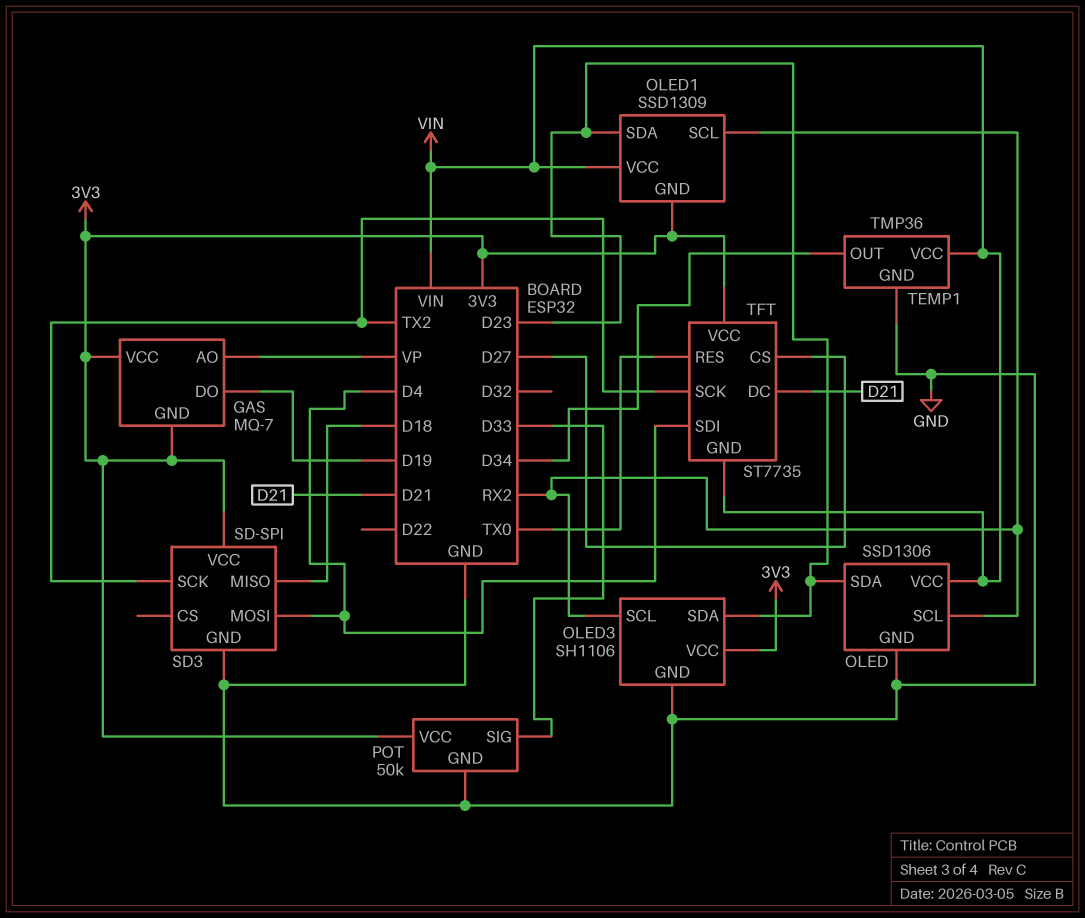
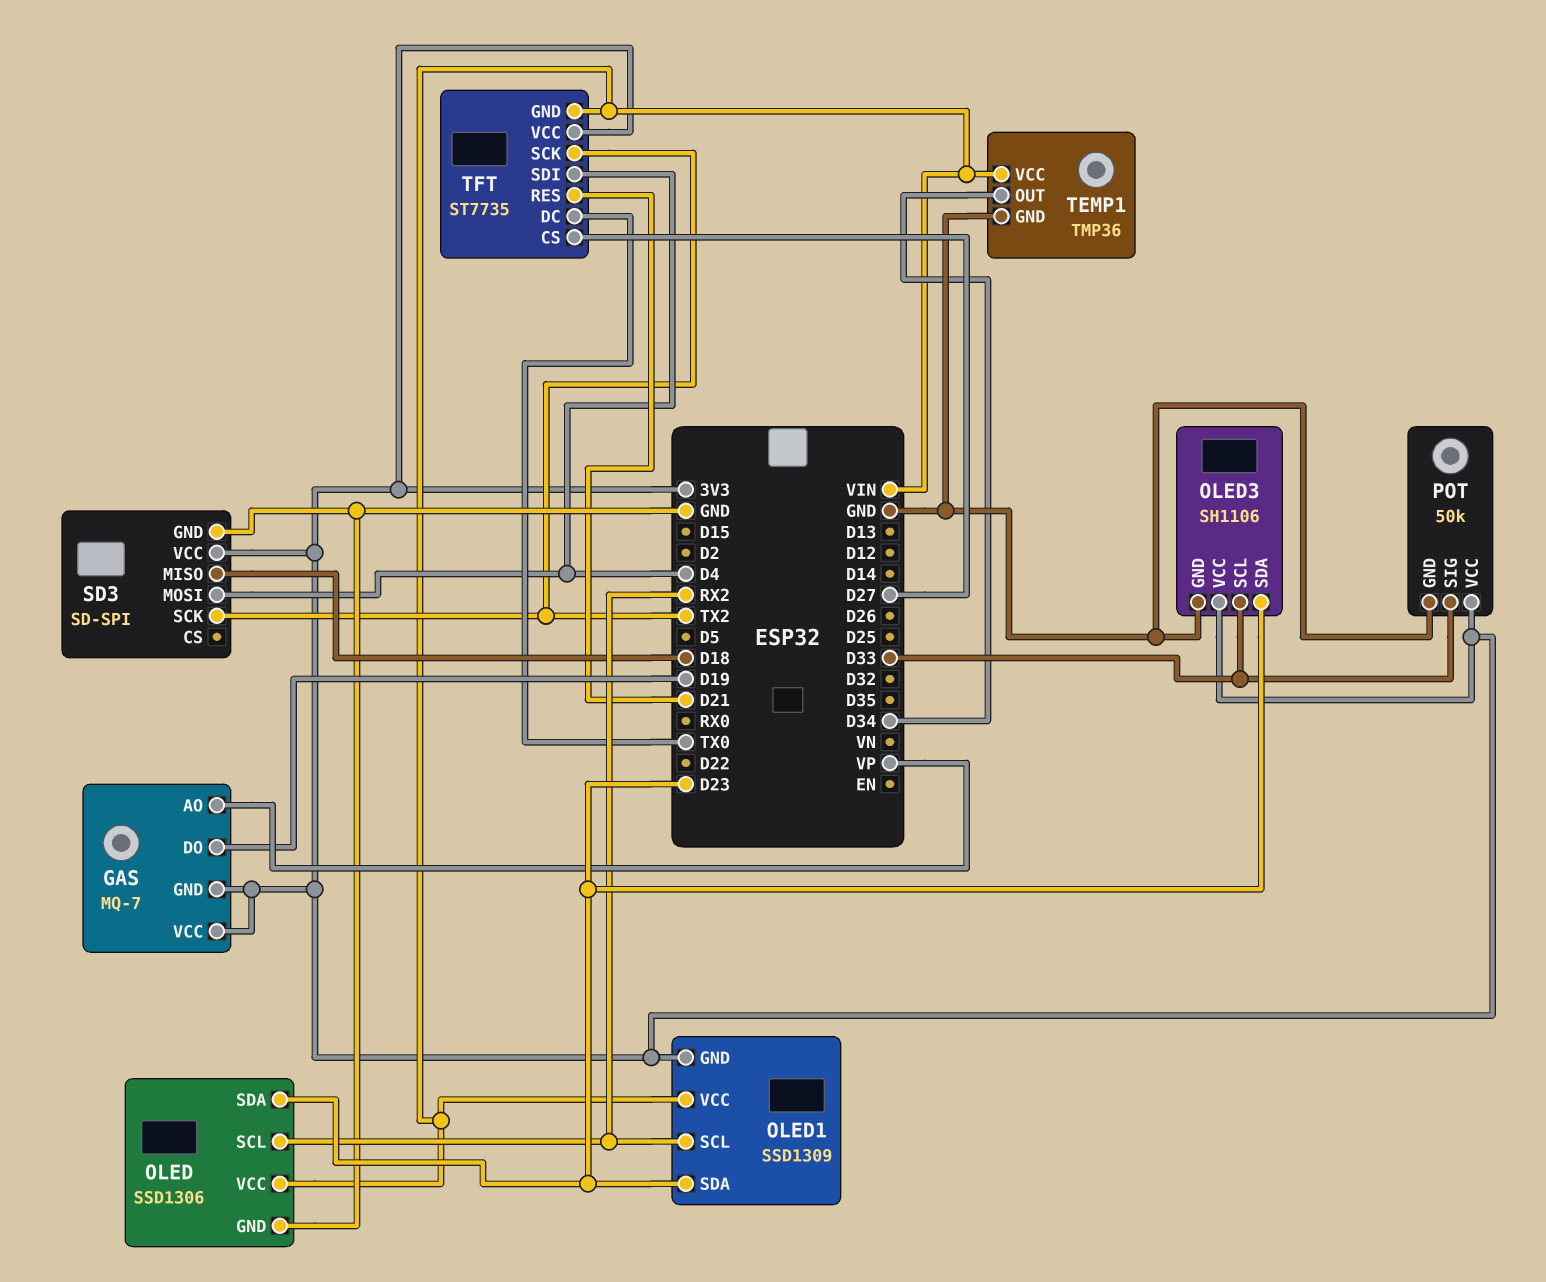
OLED3 pin SCL: RX2 -> D33
TFT pin DC: D21 -> TX0
TFT pin RES: TX0 -> D21

